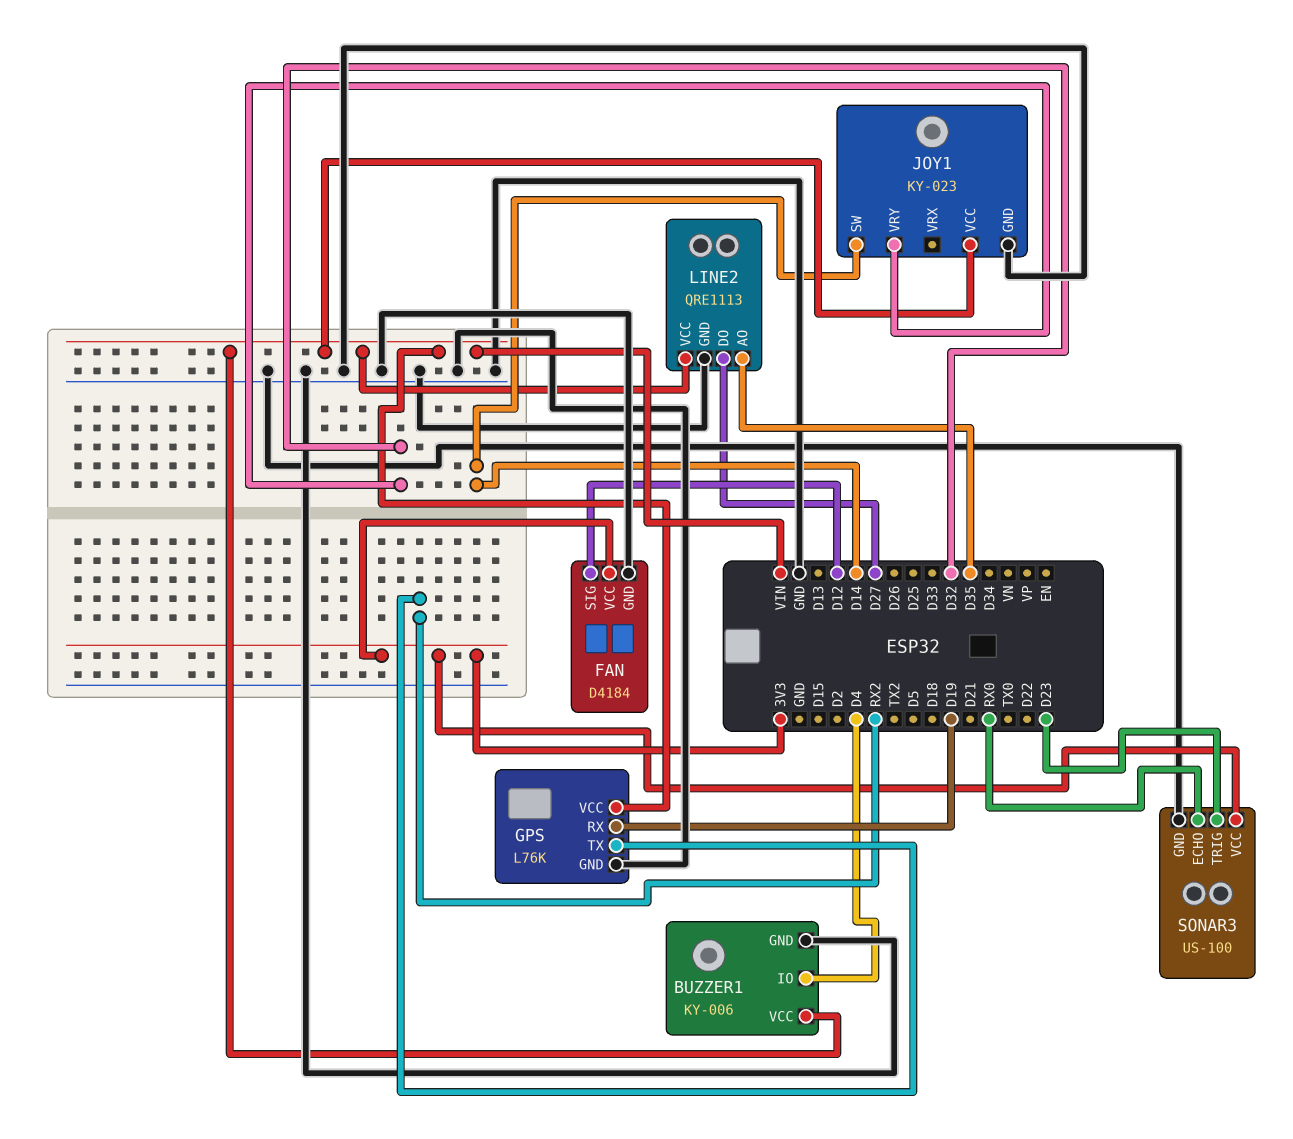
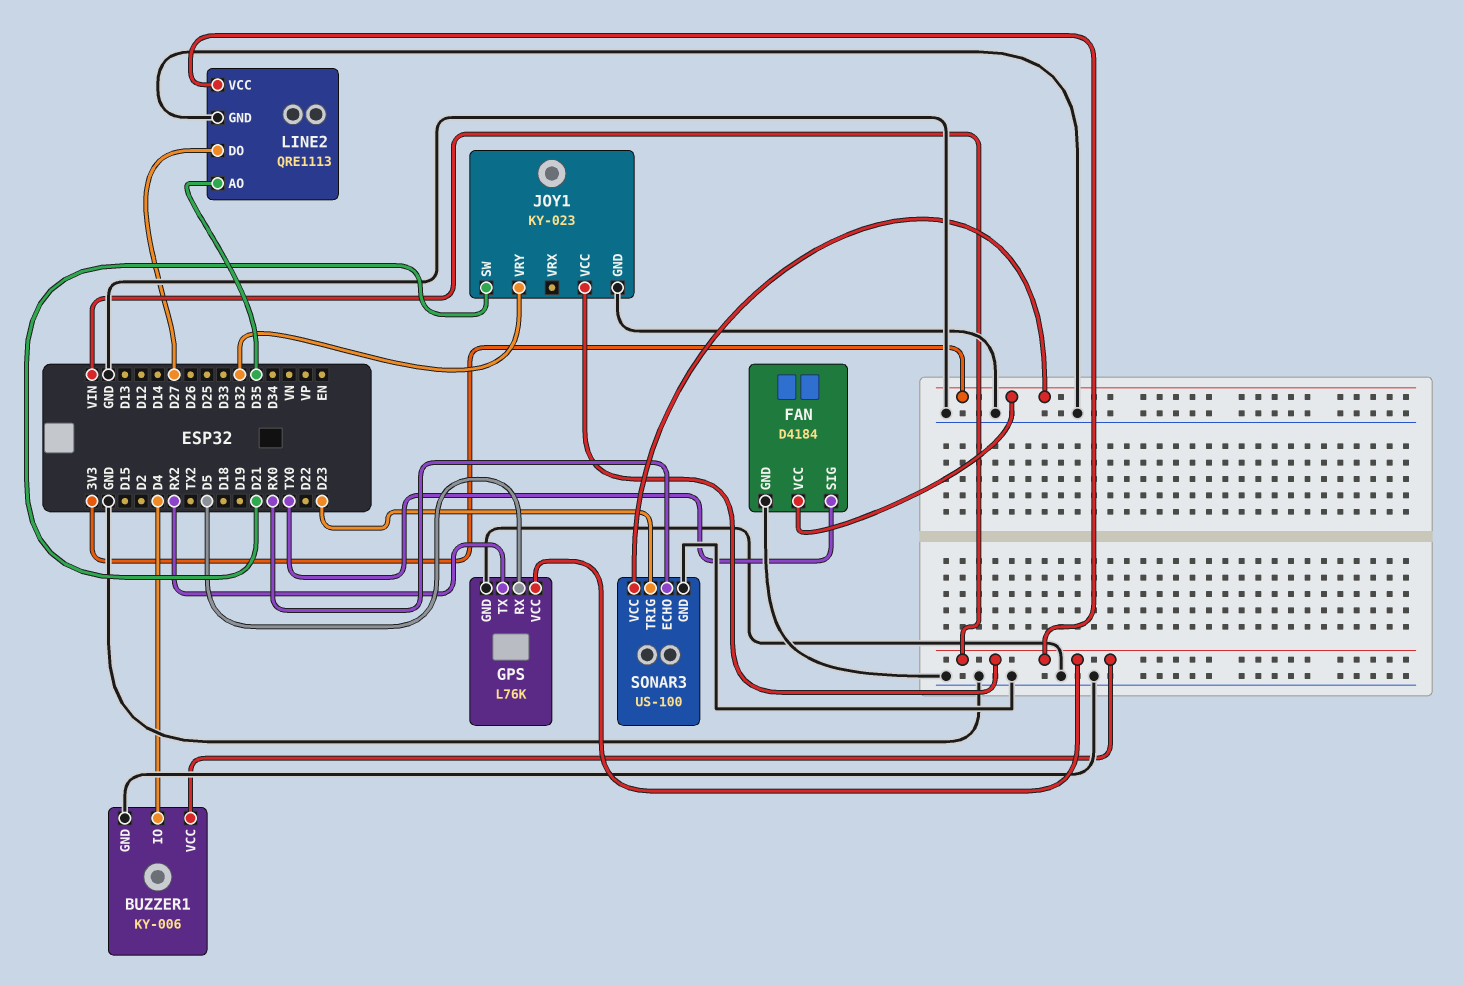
FAN pin SIG: D12 -> TX0
GPS pin RX: D19 -> D5
JOY1 pin SW: D14 -> D21

